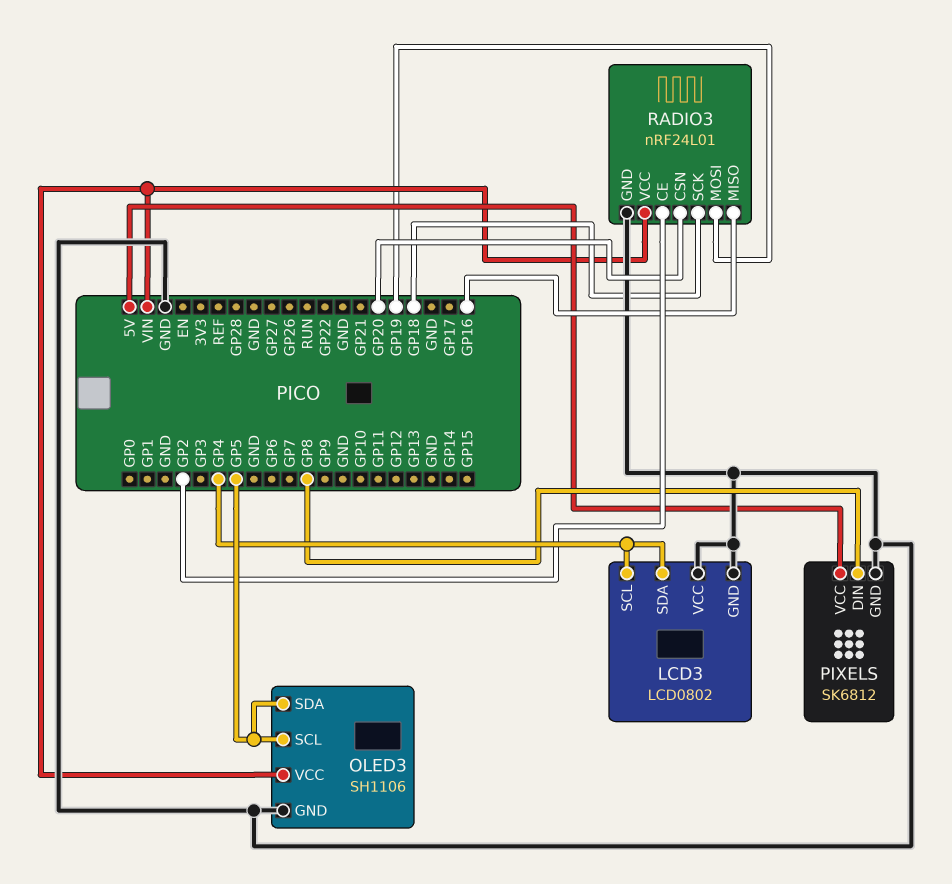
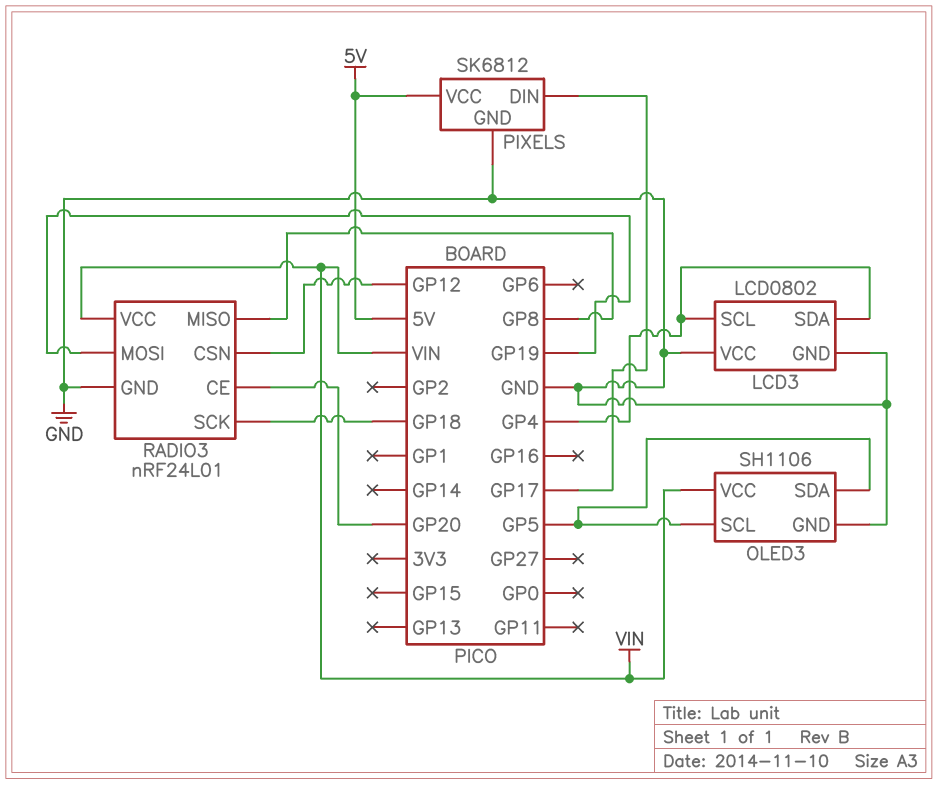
PIXELS pin DIN: GP8 -> GP17
RADIO3 pin CE: GP2 -> GP20
RADIO3 pin CSN: GP20 -> GP12
RADIO3 pin MISO: GP16 -> GP8

